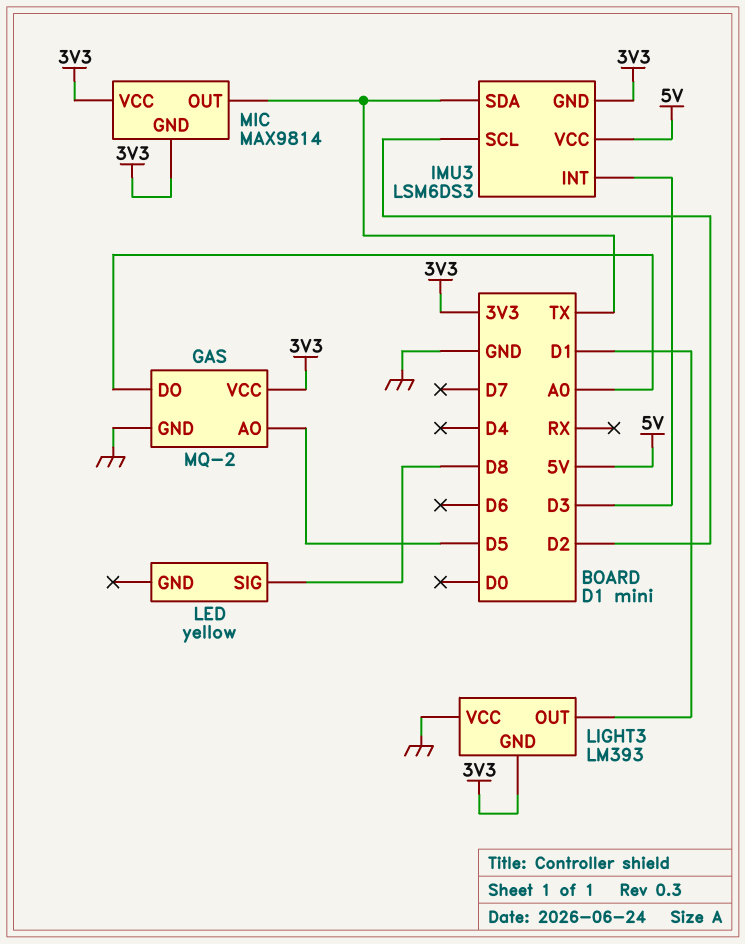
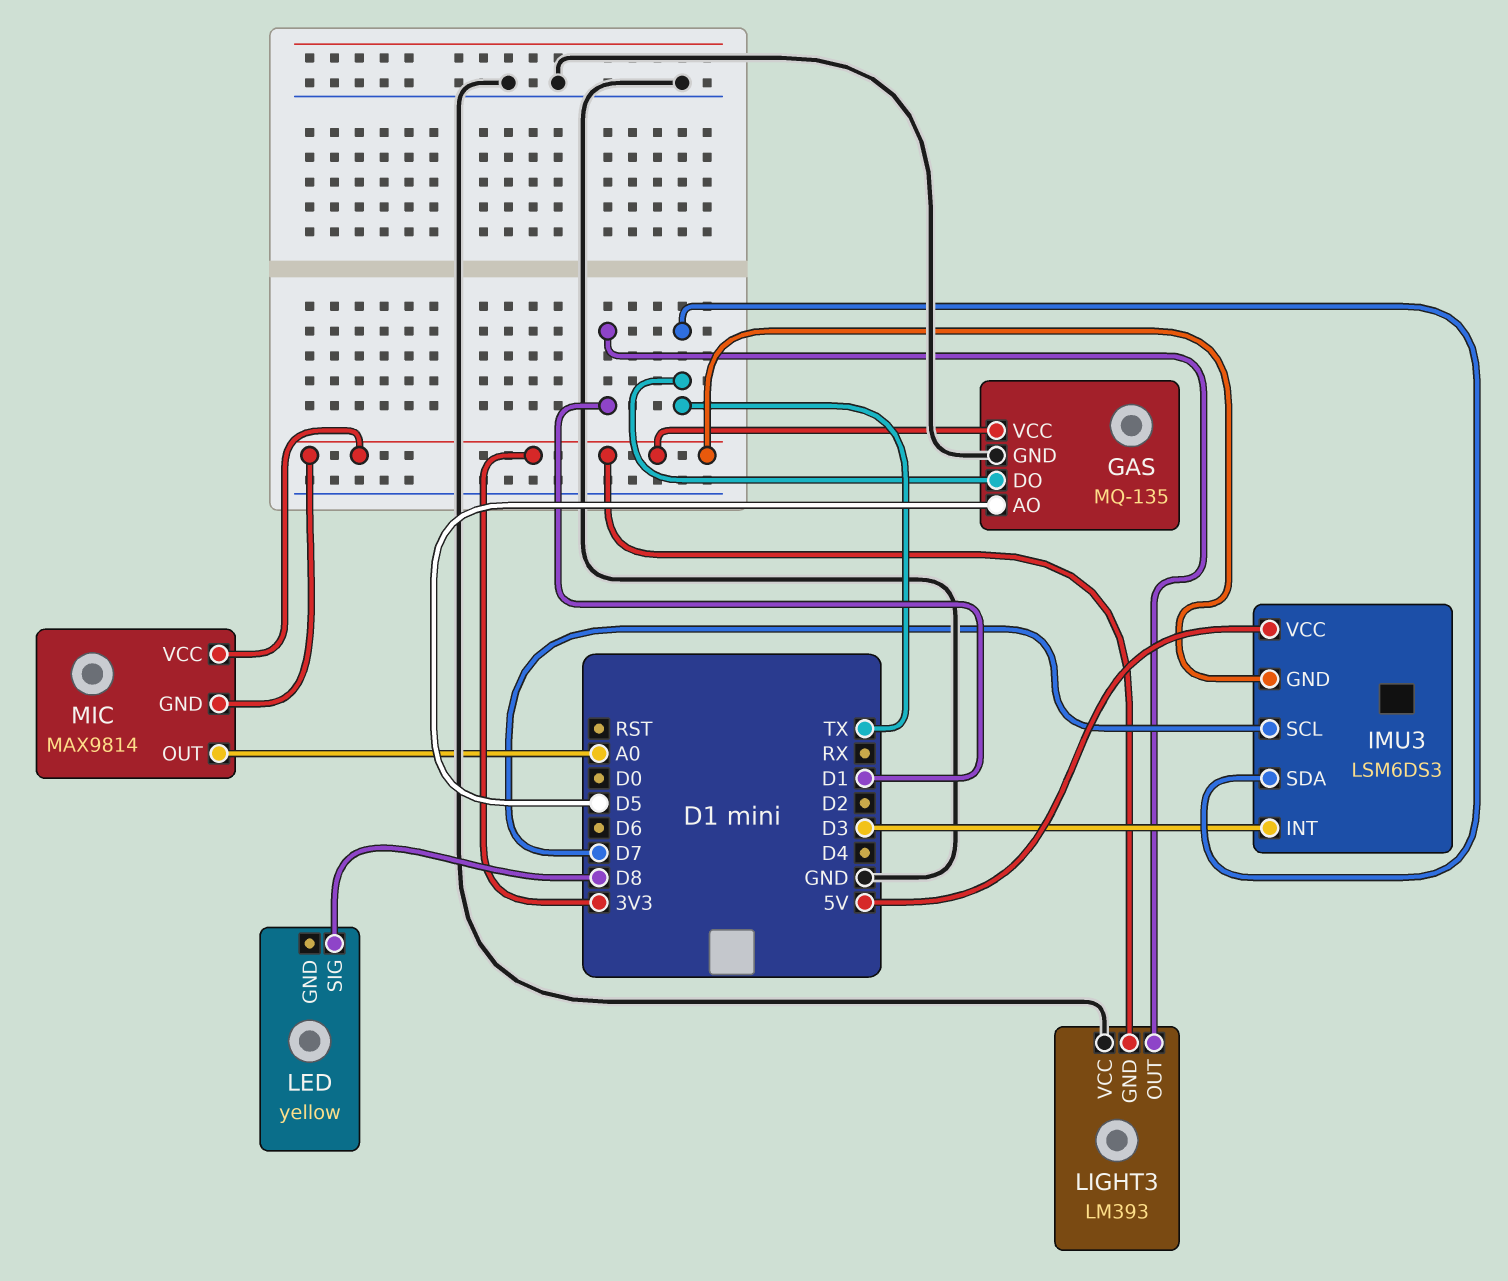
GAS: MQ-2 -> MQ-135
GAS pin DO: A0 -> TX
IMU3 pin SCL: D2 -> D7
MIC pin OUT: TX -> A0

